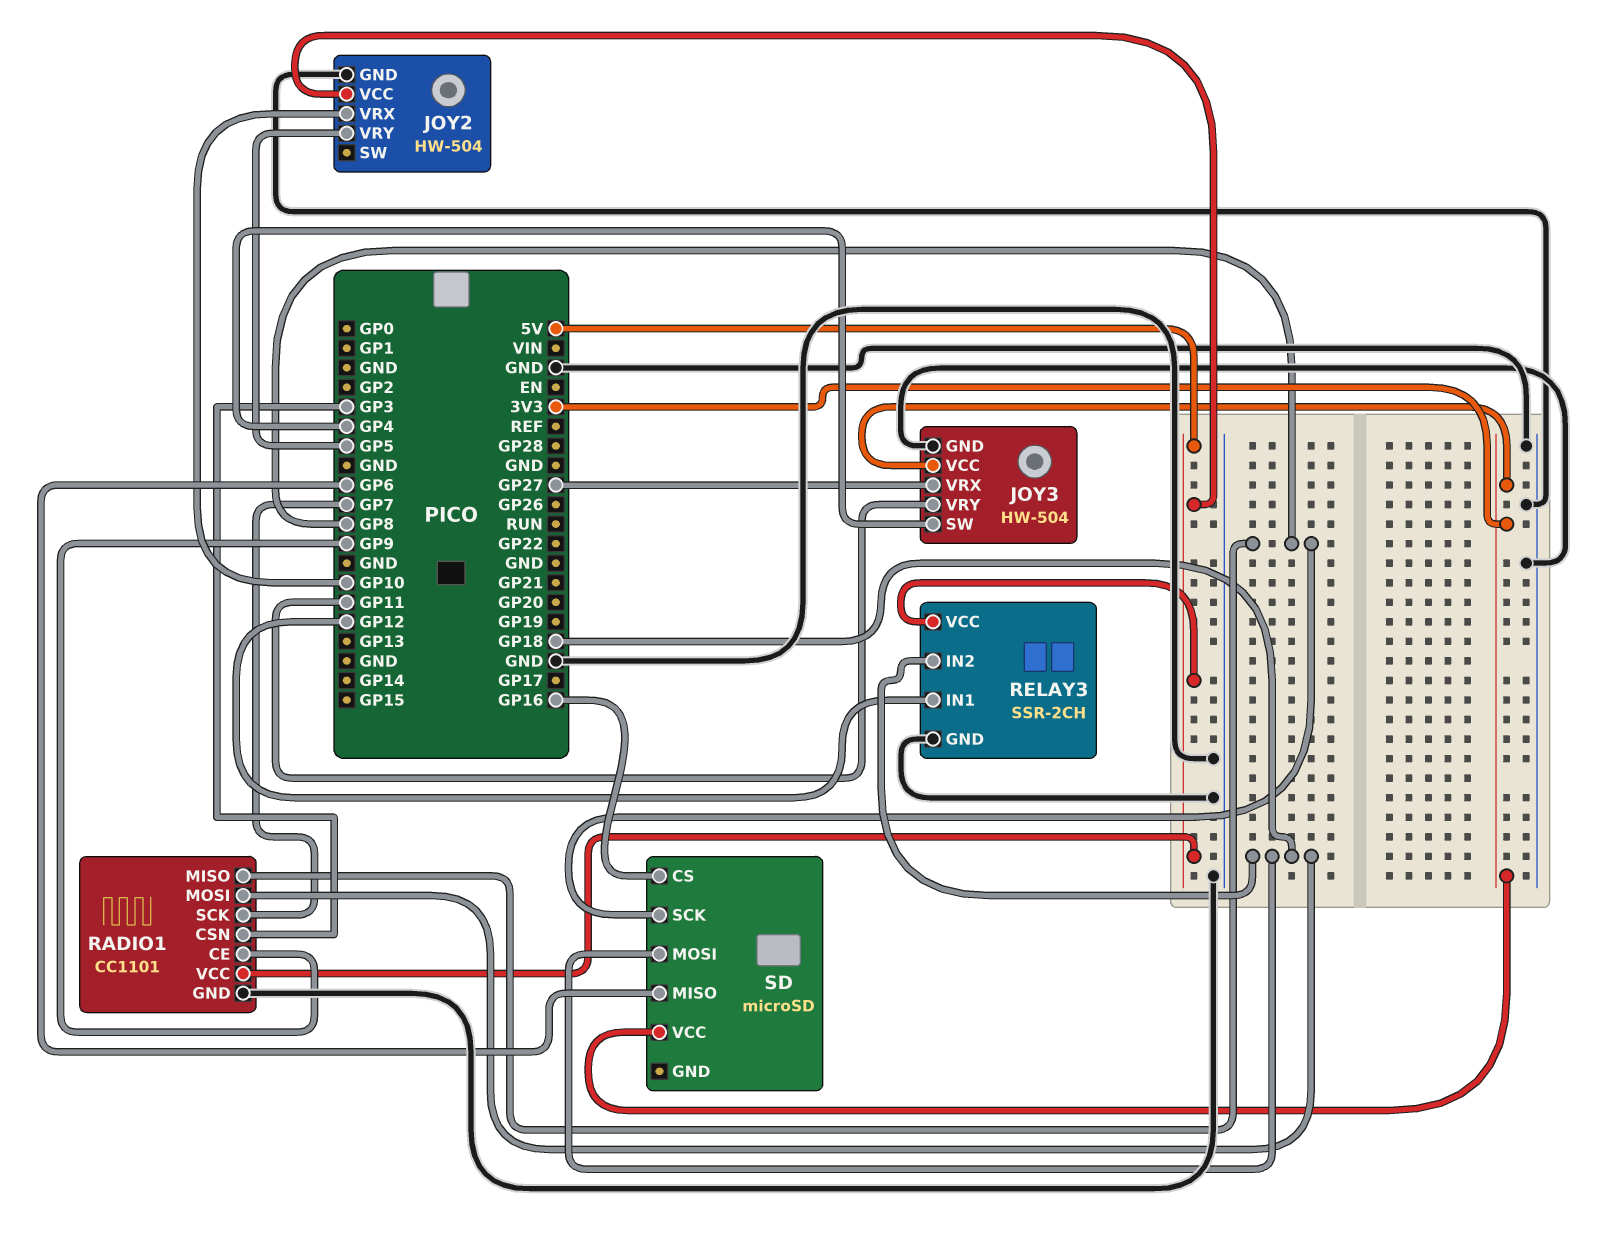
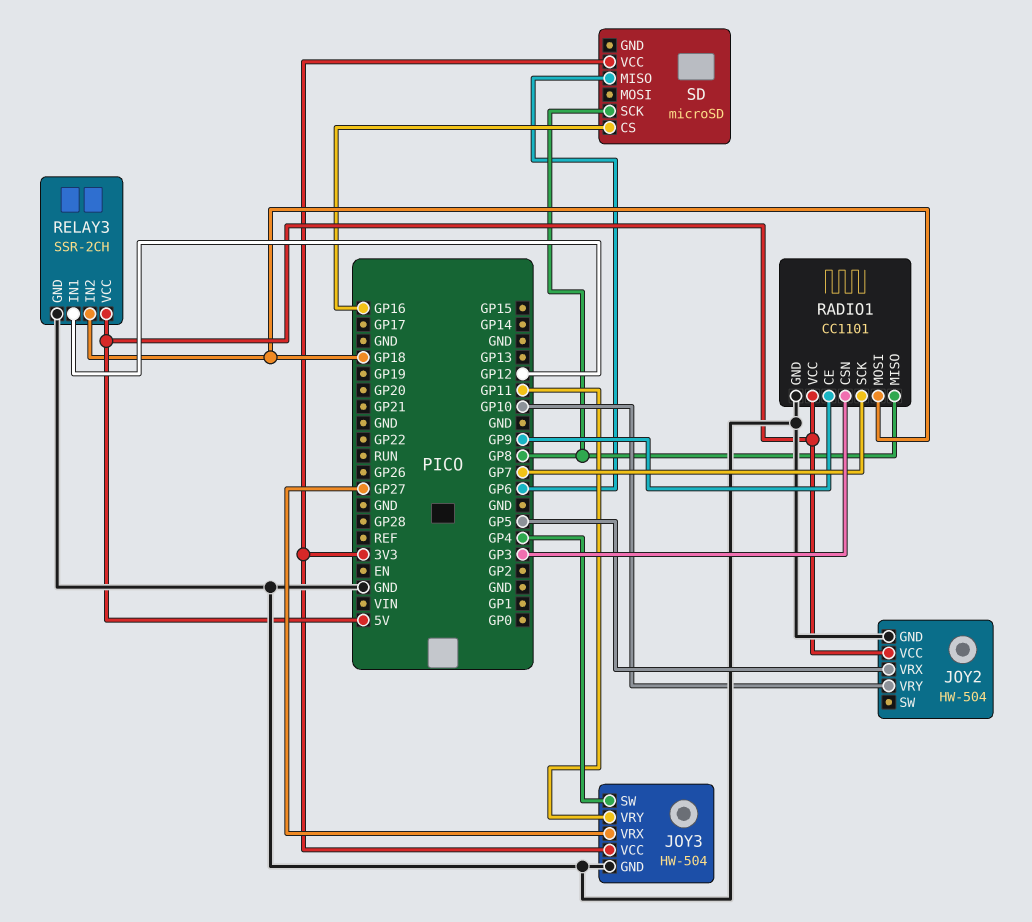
JOY2 pin VRX: GP10 -> GP5
JOY2 pin VRY: GP5 -> GP10
SD pin MOSI: GP18 -> none

